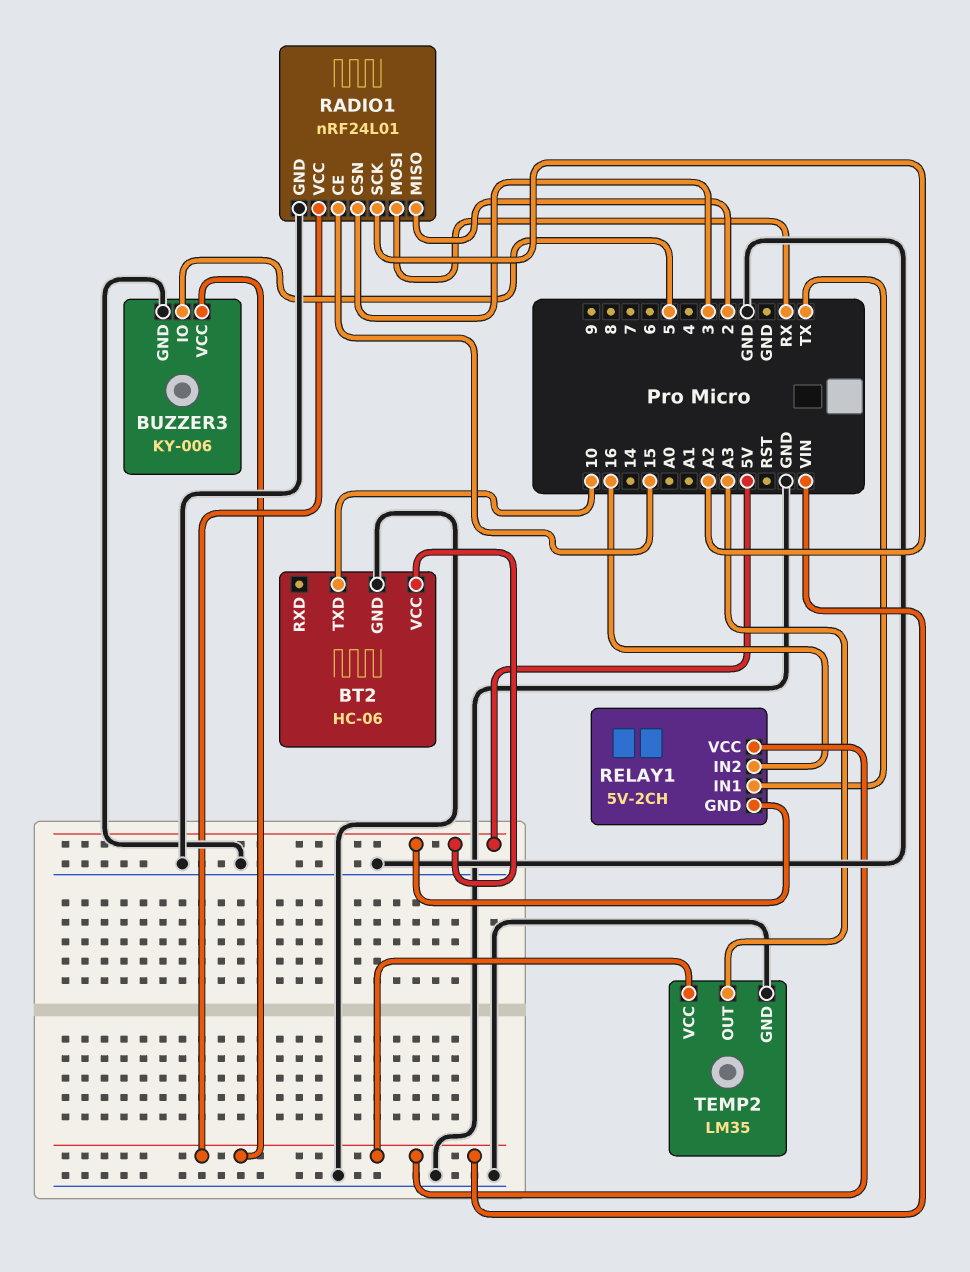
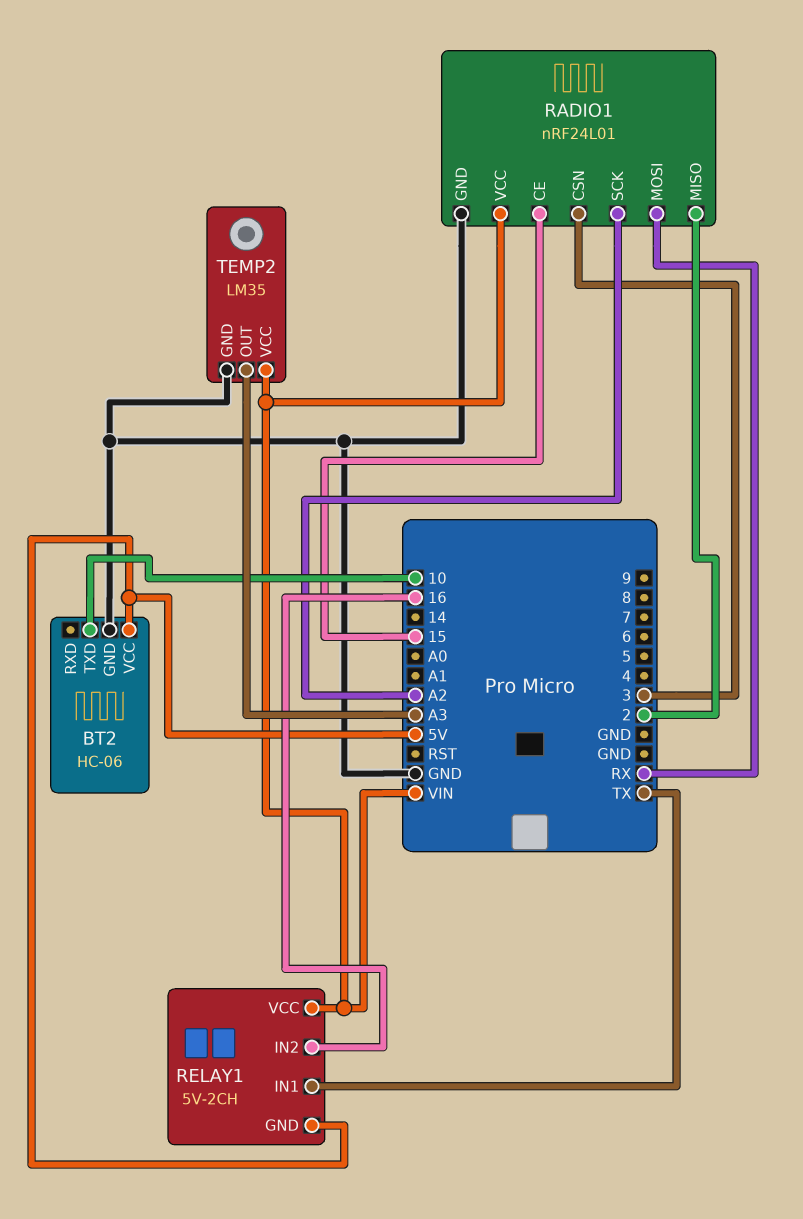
BUZZER3: KY-006 -> none
BUZZER3 pin GND: GND -> none
BUZZER3 pin IO: 5 -> none
BUZZER3 pin VCC: VIN -> none

